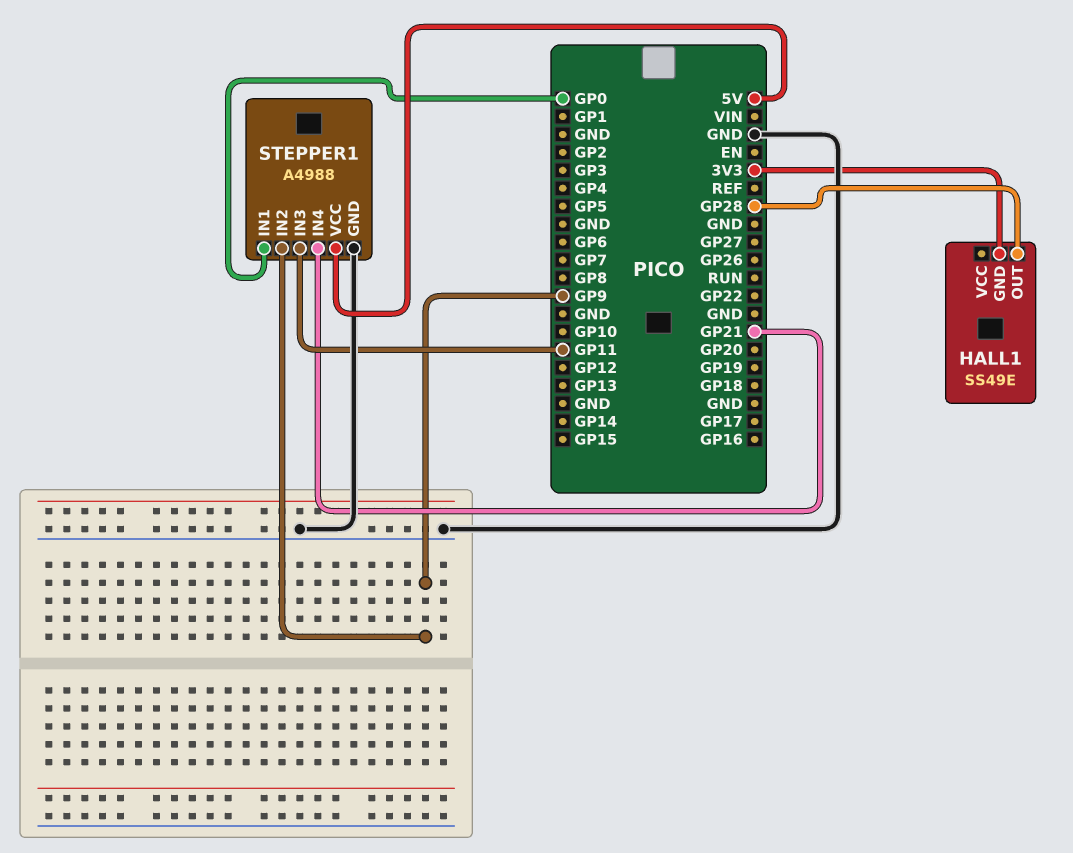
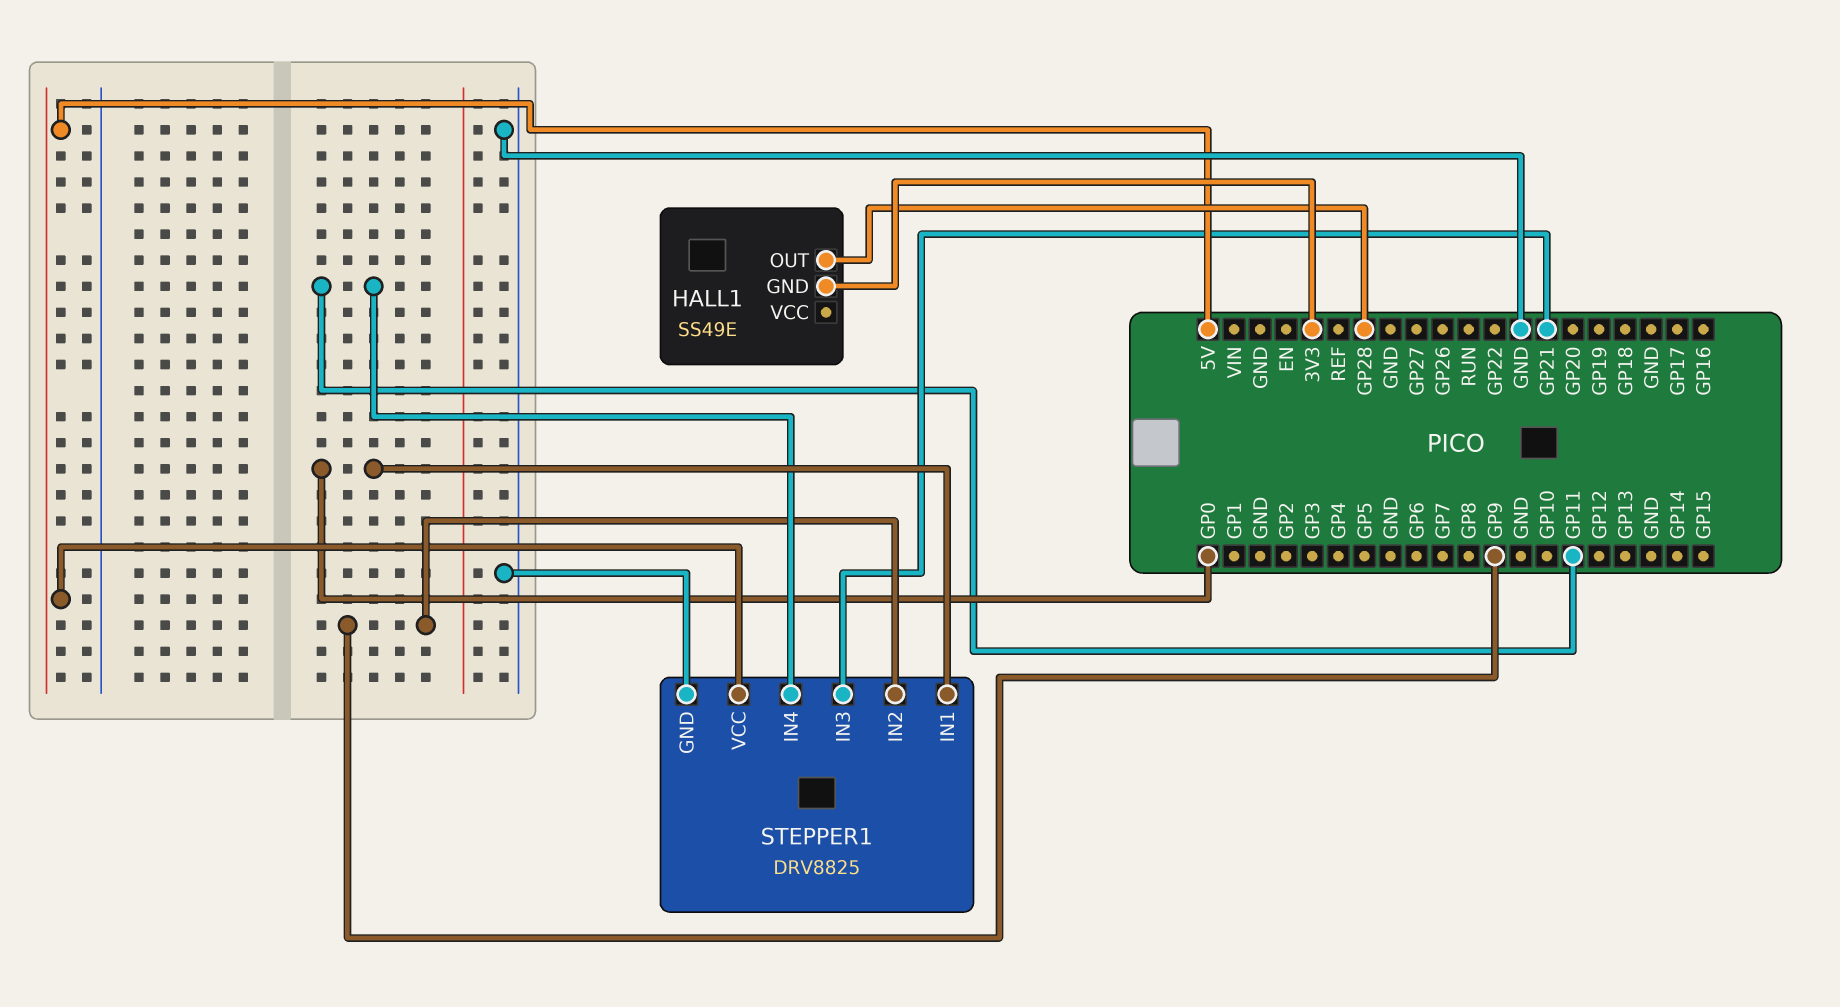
STEPPER1: A4988 -> DRV8825
STEPPER1 pin IN3: GP11 -> GP21
STEPPER1 pin IN4: GP21 -> GP11

